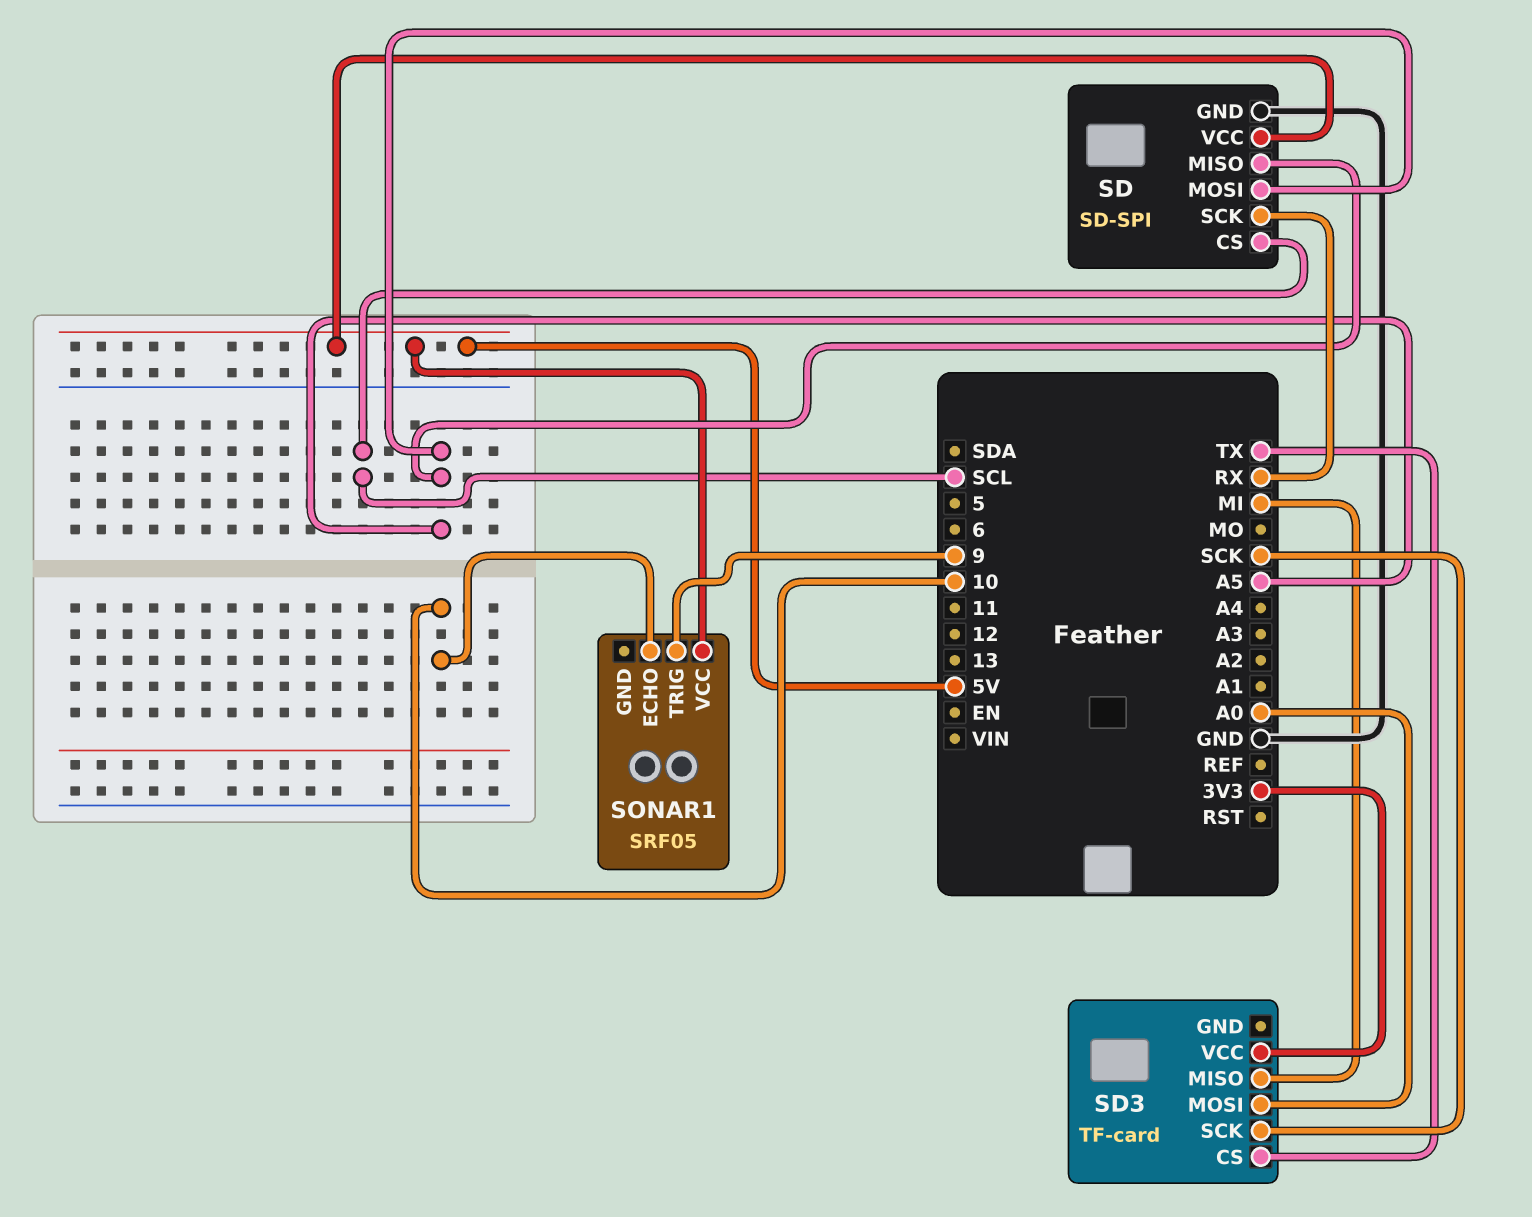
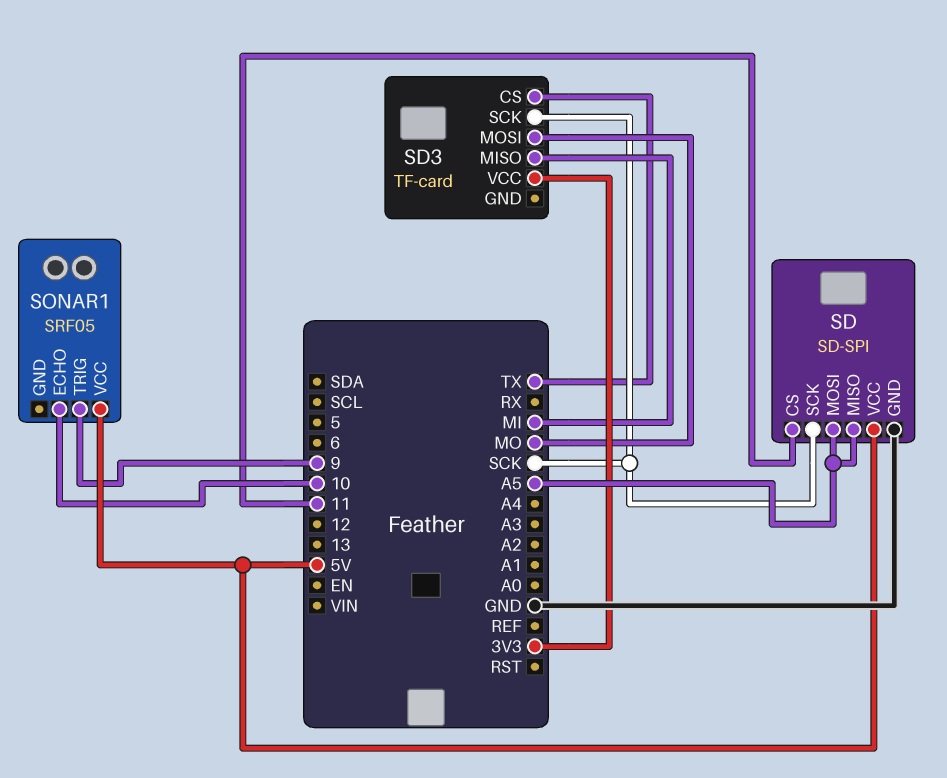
SD pin CS: SCL -> 11
SD pin SCK: RX -> SCK
SD3 pin MOSI: A0 -> MO

